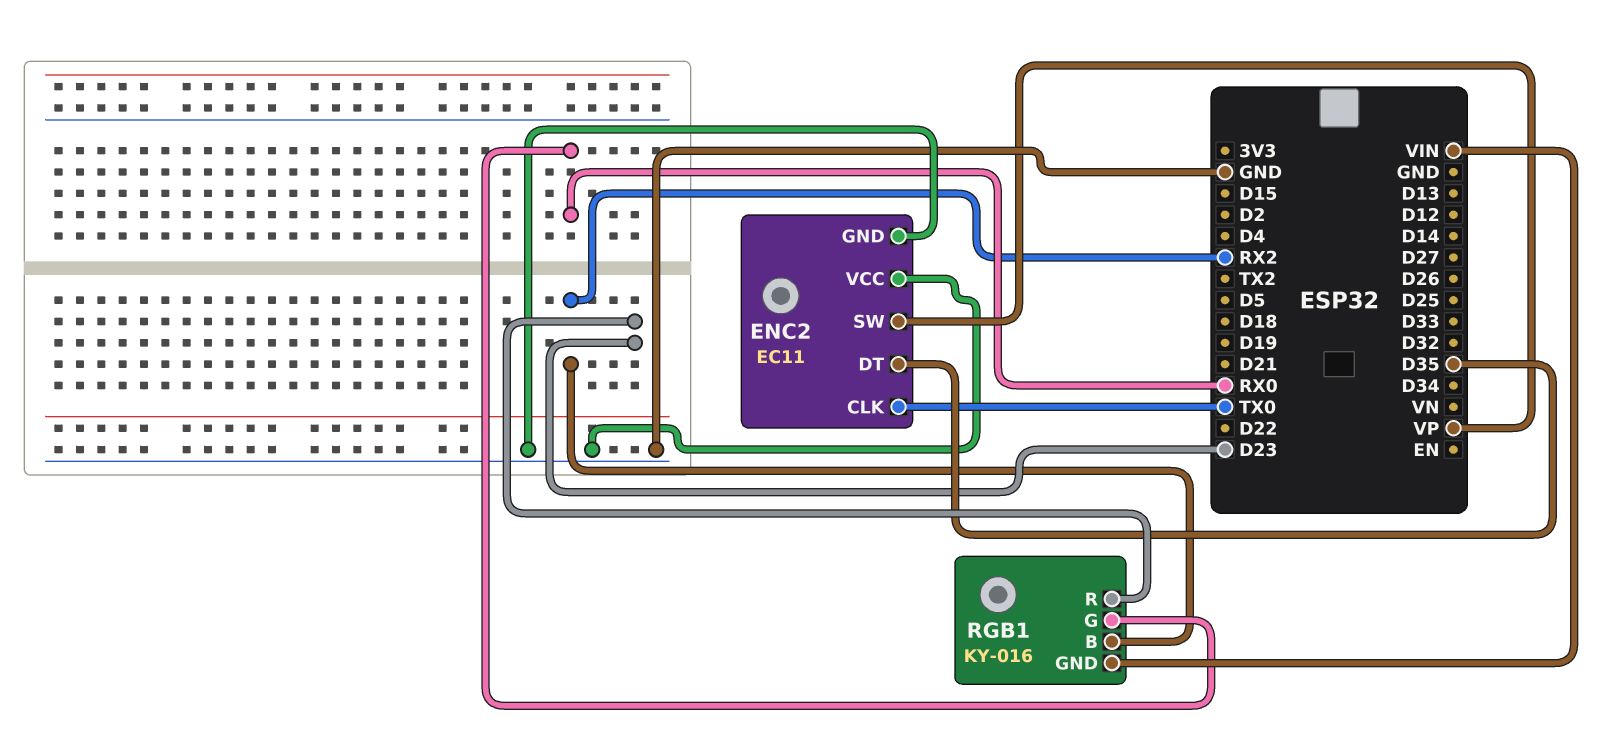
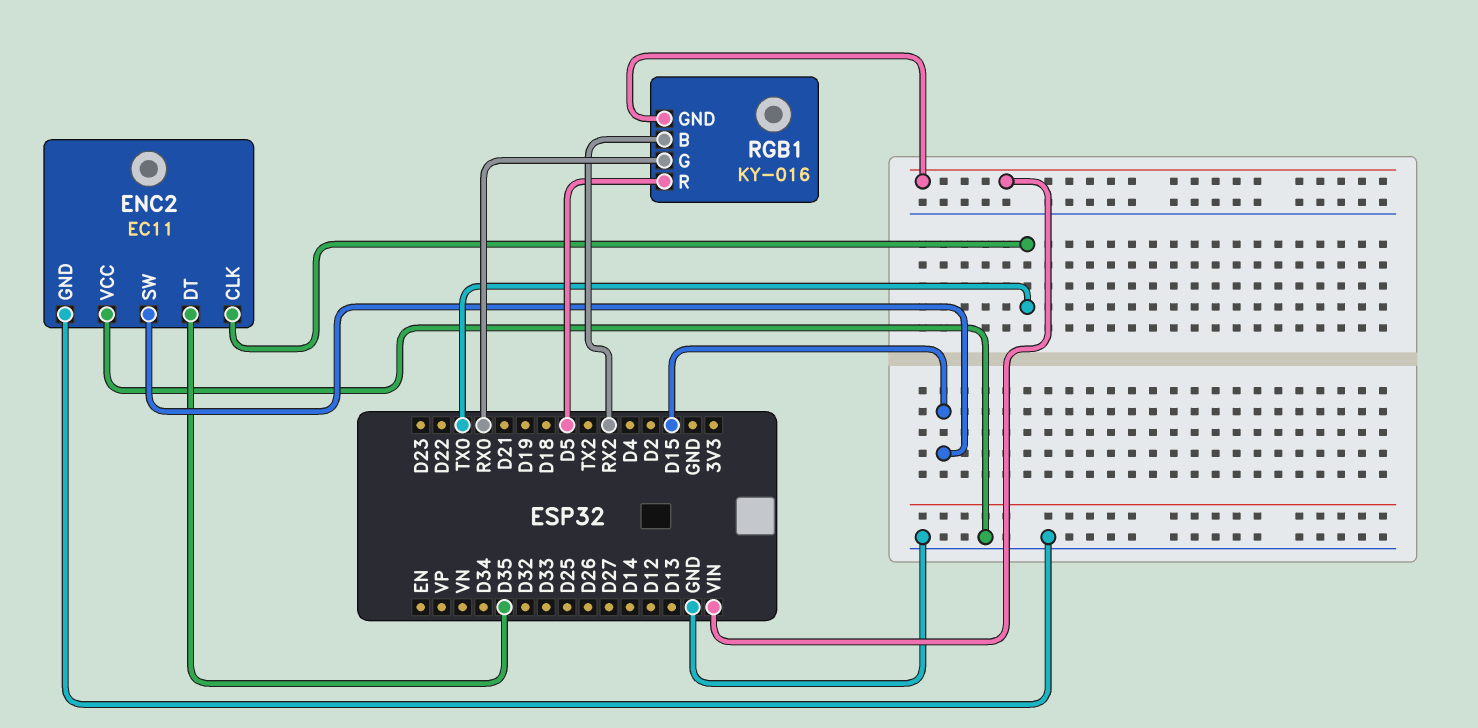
ENC2 pin SW: VP -> D15
RGB1 pin R: D23 -> D5

